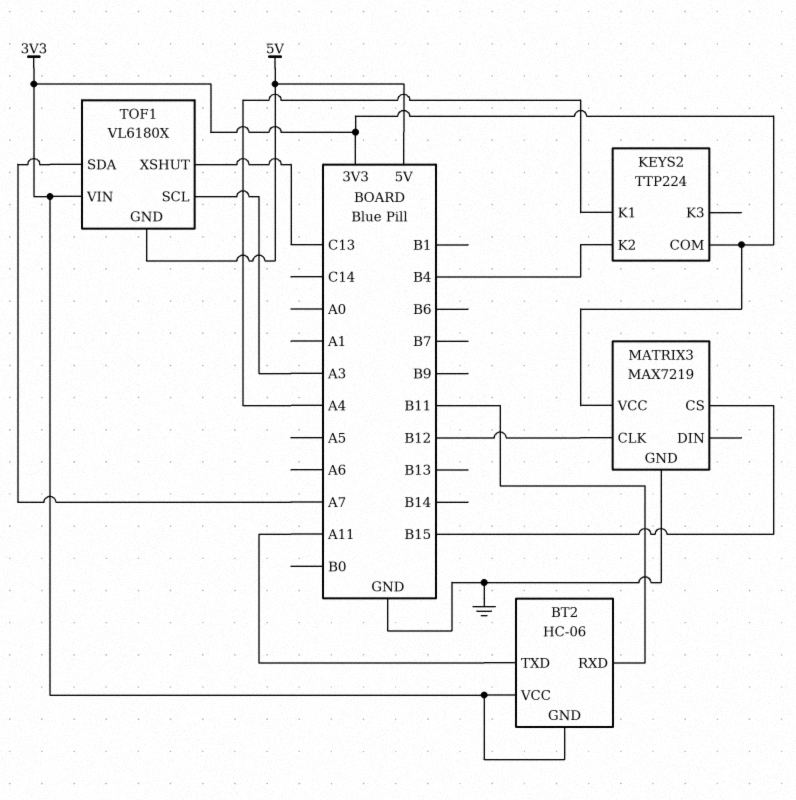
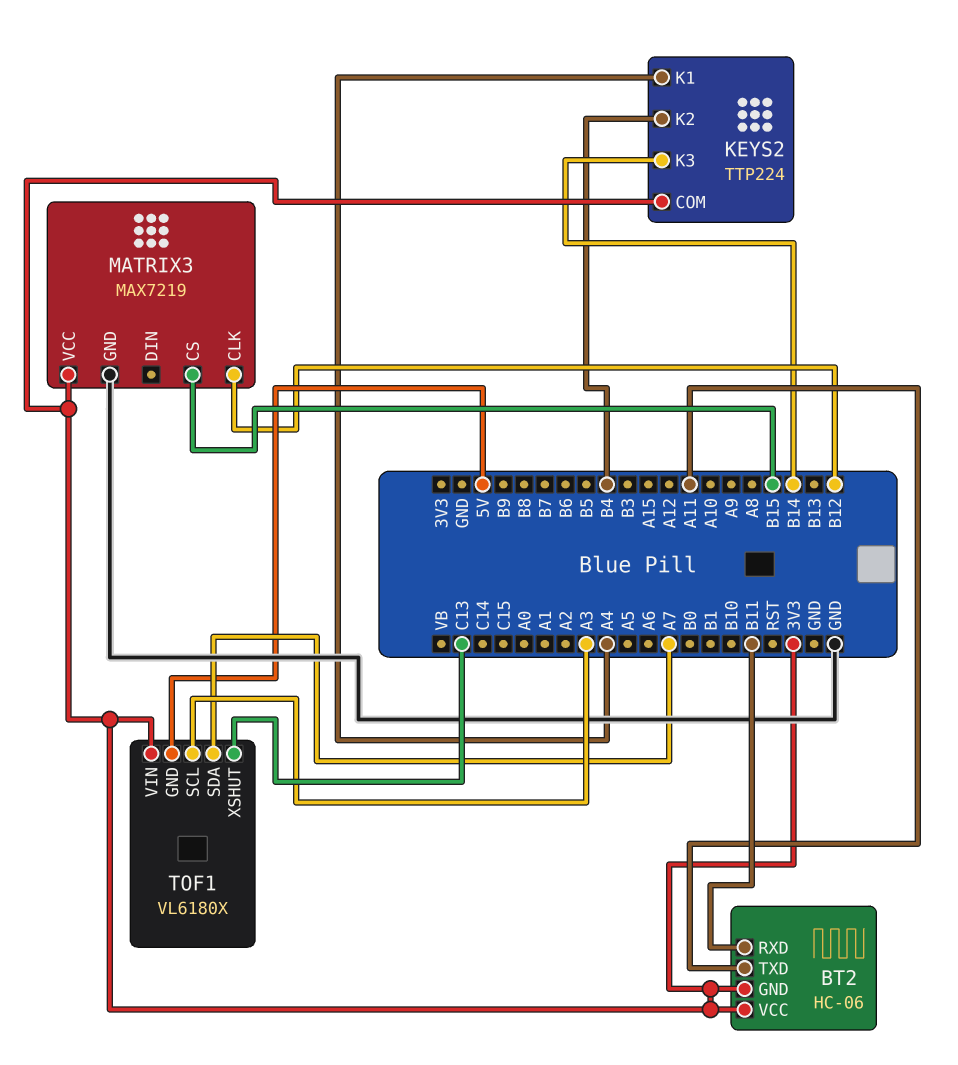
KEYS2 pin K3: none -> B14

